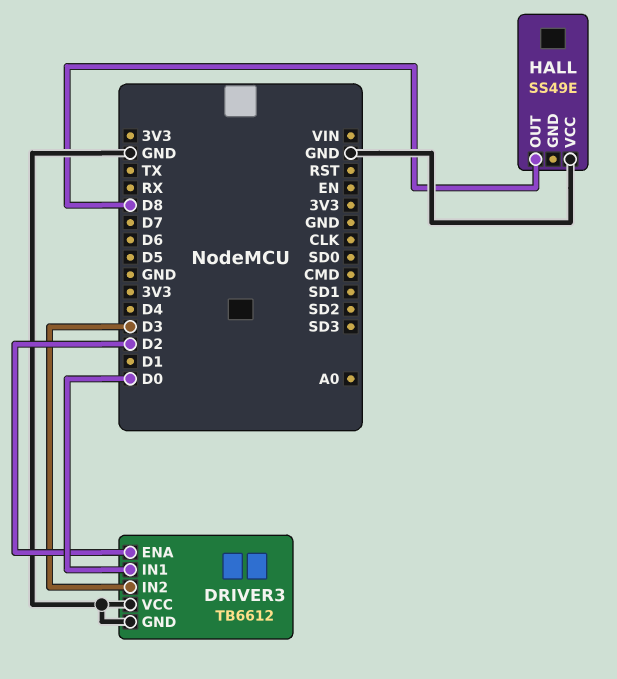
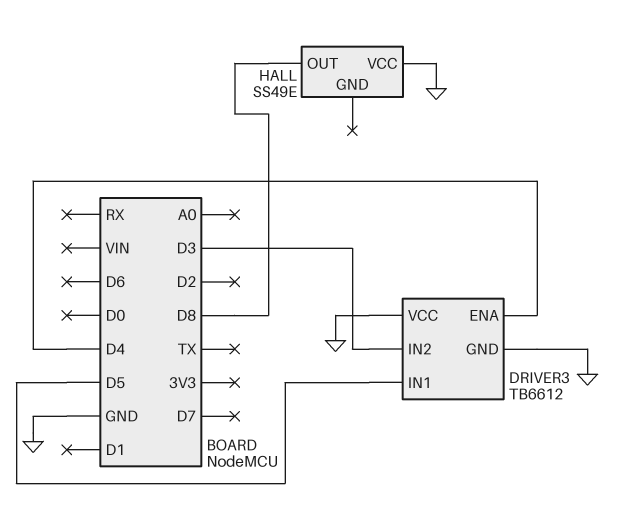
DRIVER3 pin ENA: D2 -> D4
DRIVER3 pin IN1: D0 -> D5

